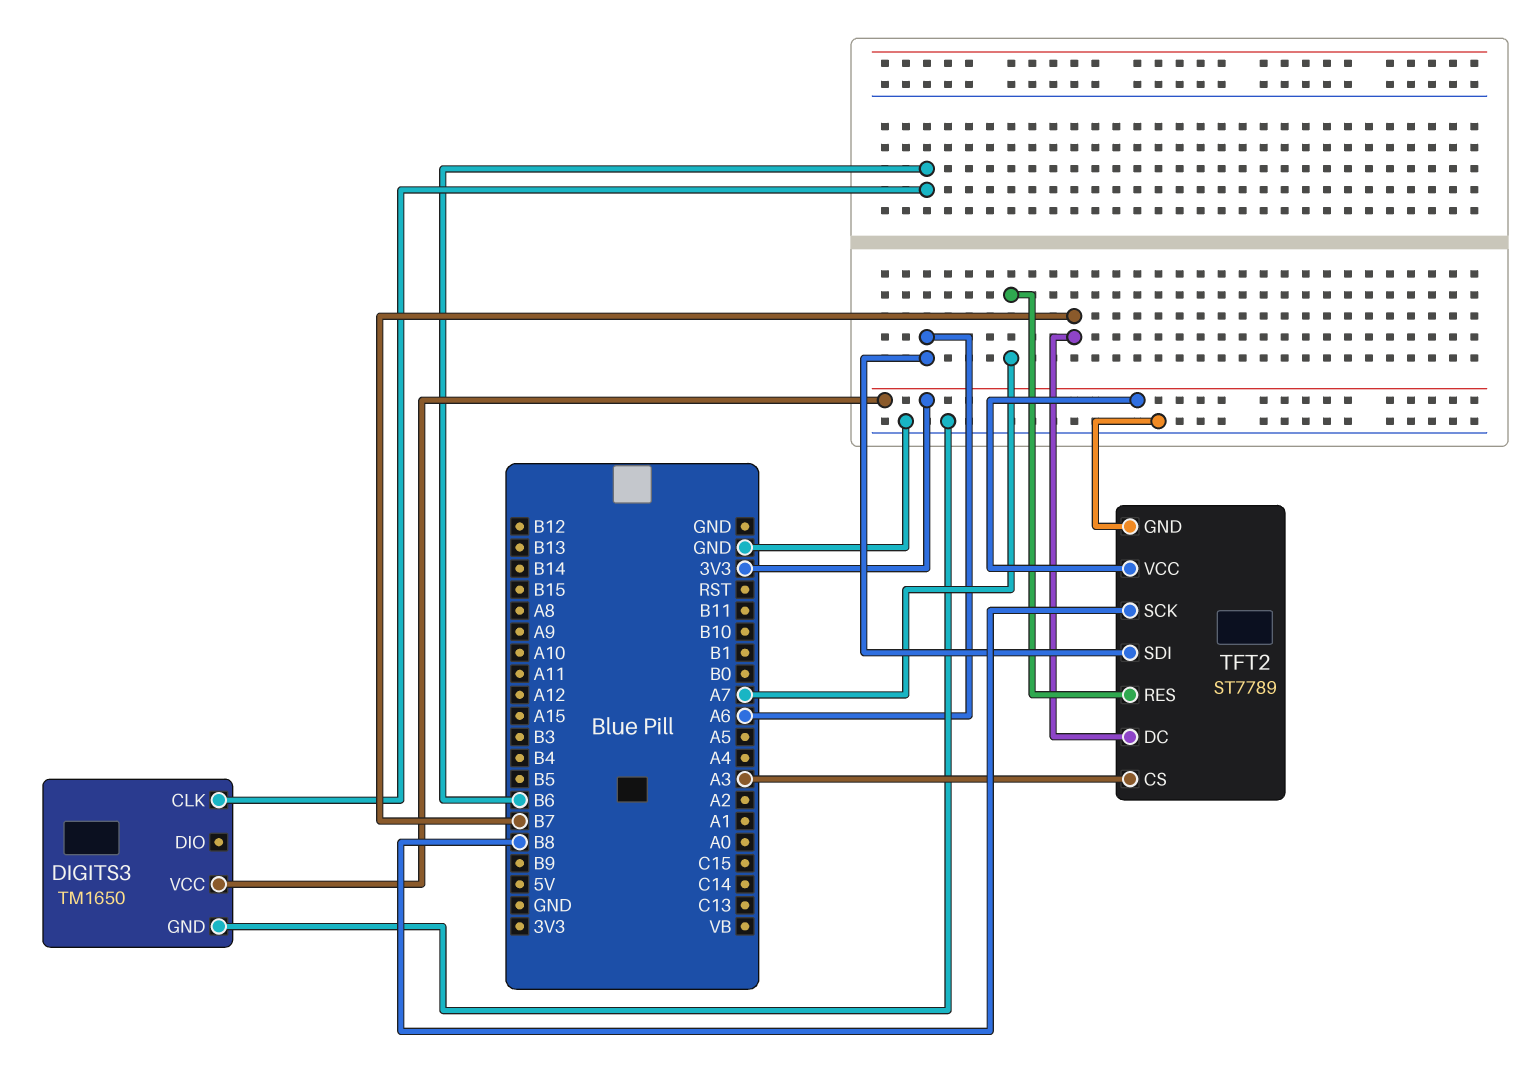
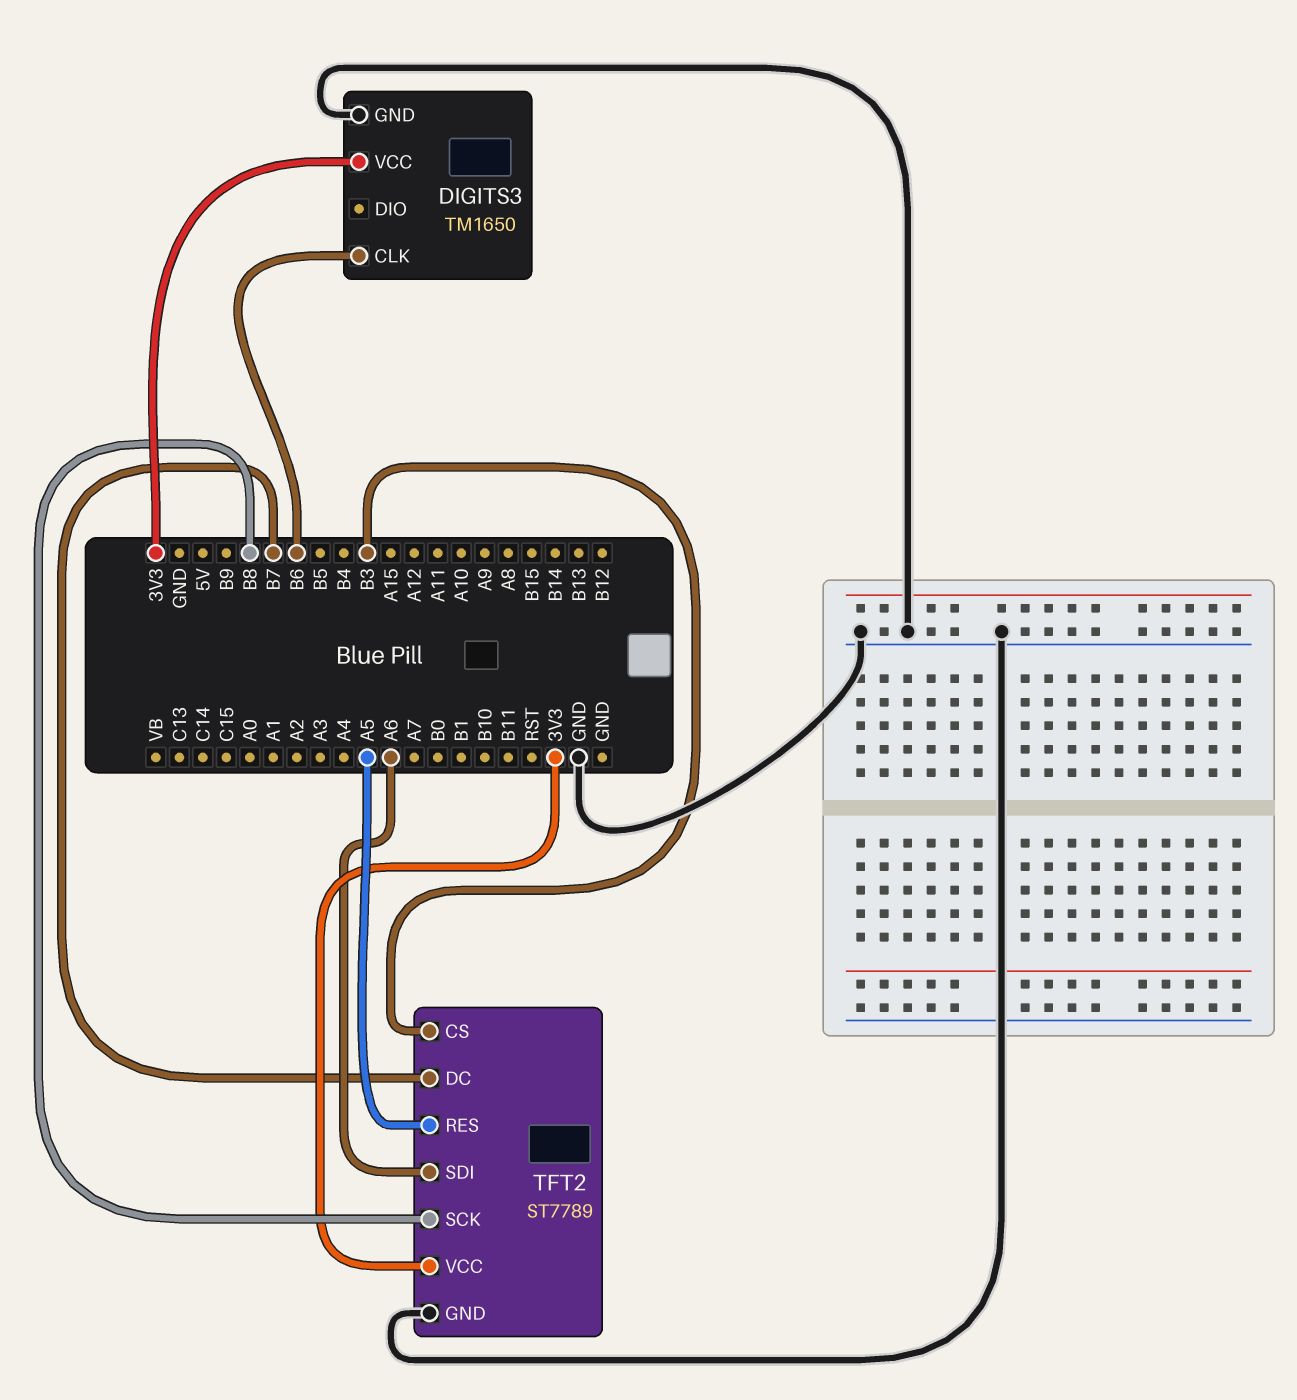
TFT2 pin CS: A3 -> B3
TFT2 pin RES: A7 -> A5

